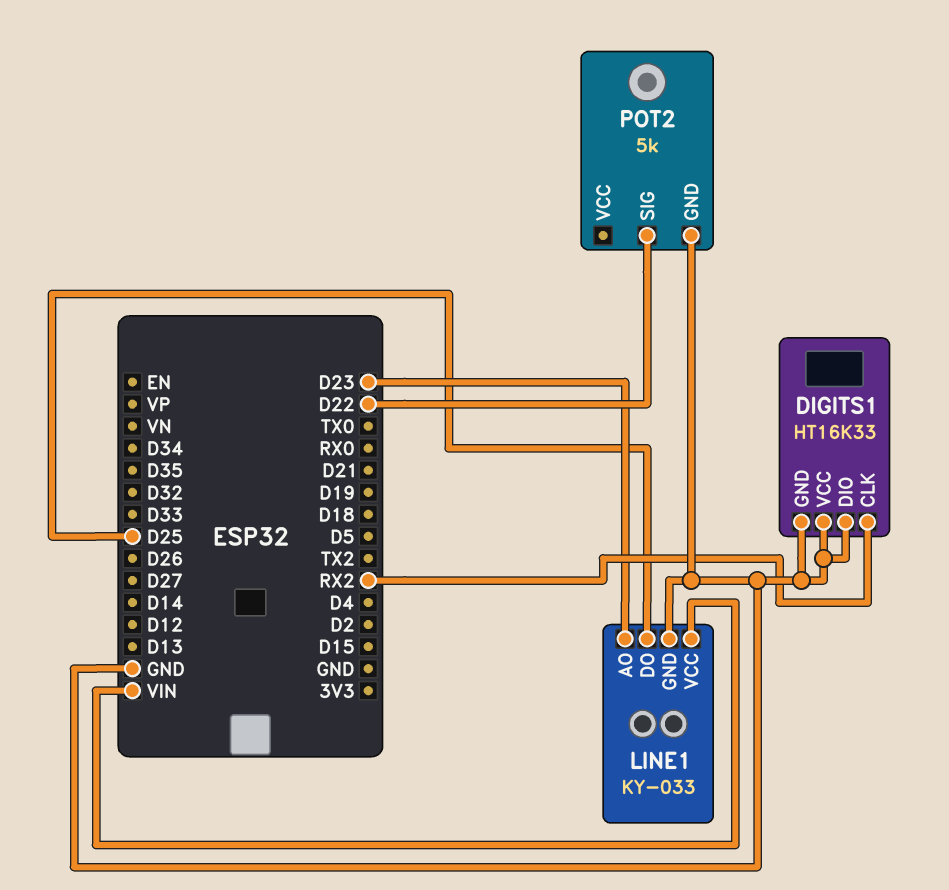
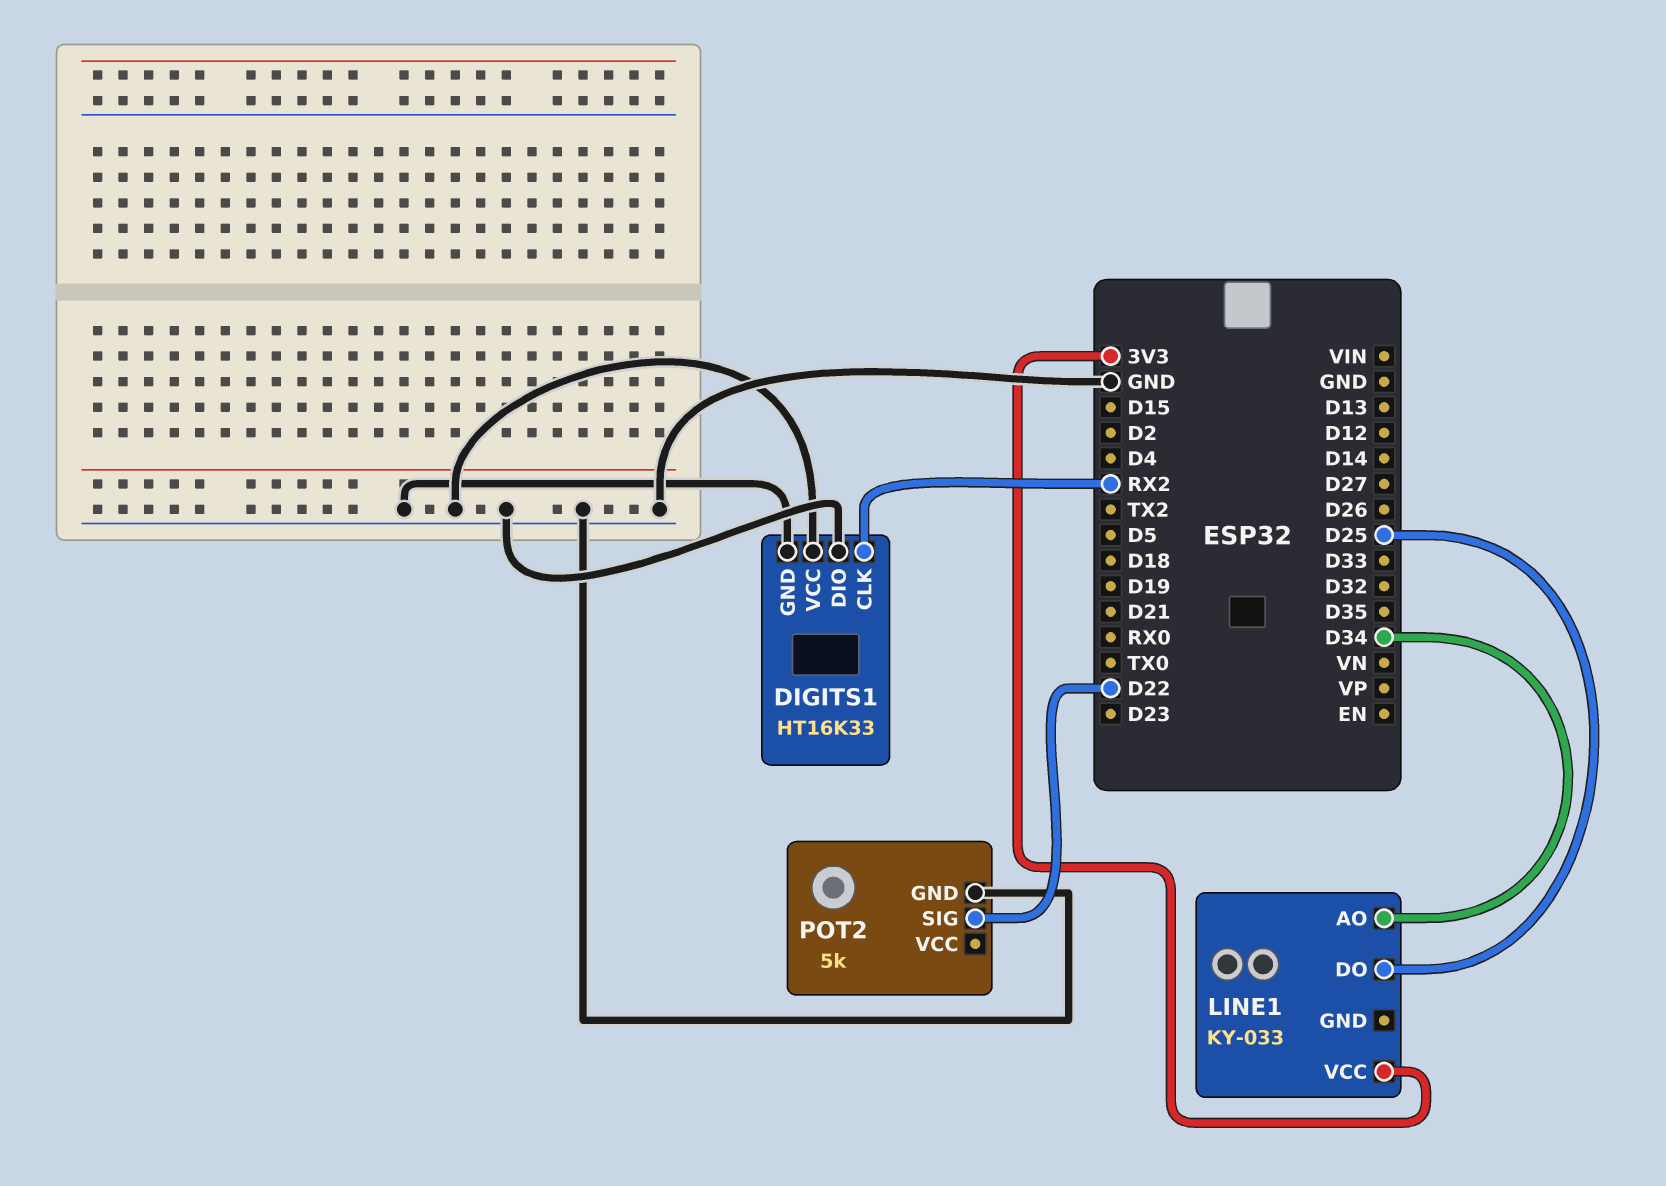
LINE1 pin AO: D23 -> D34
LINE1 pin GND: GND -> none
LINE1 pin VCC: VIN -> 3V3

